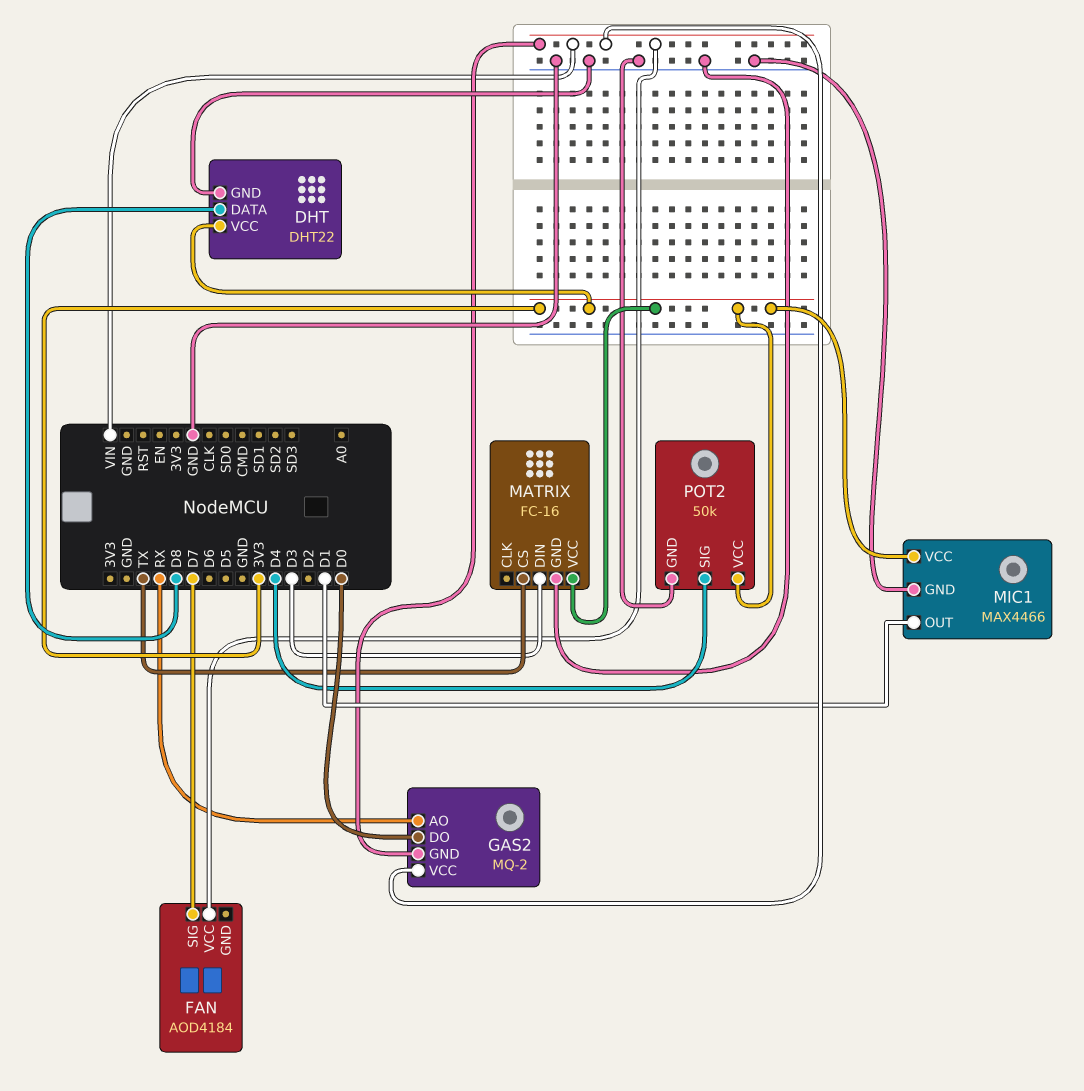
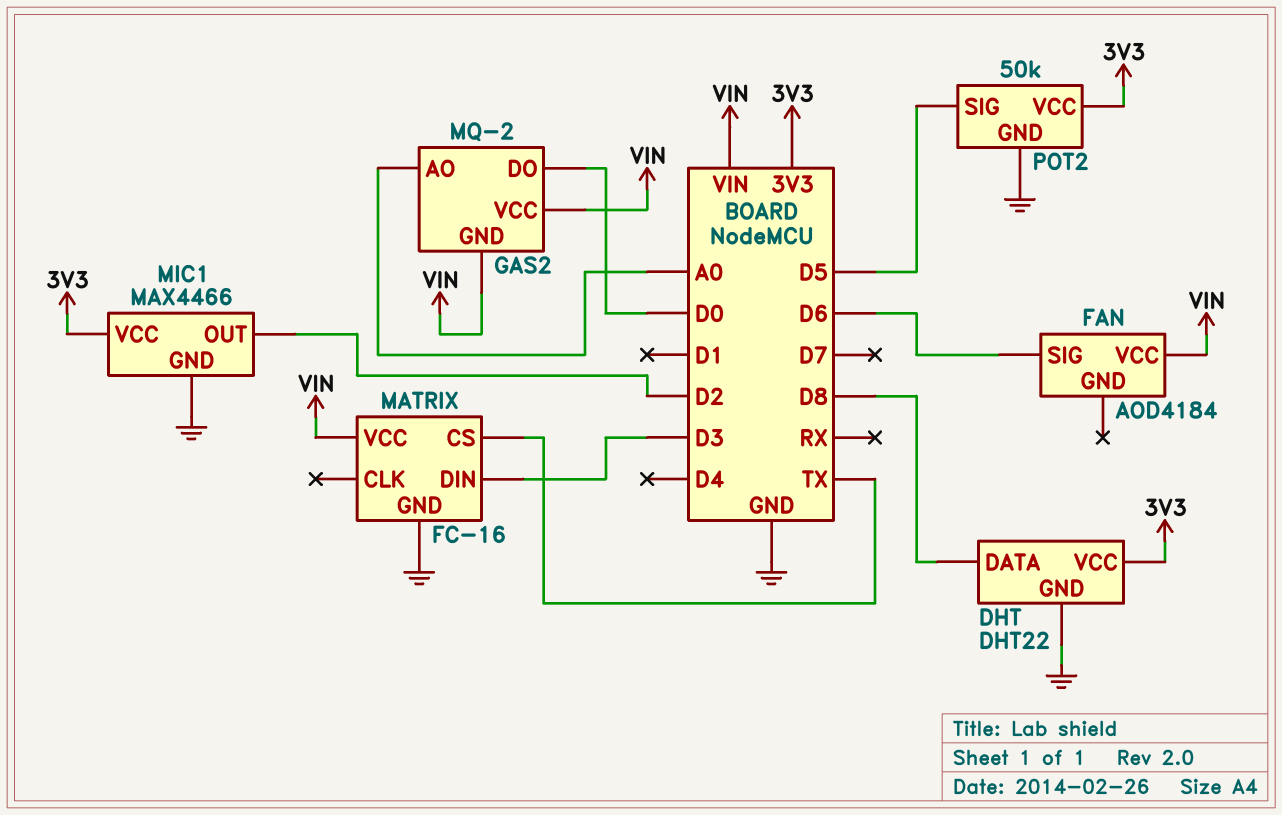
FAN pin SIG: D7 -> D6
GAS2 pin AO: RX -> A0
MATRIX pin VCC: 3V3 -> VIN
MIC1 pin OUT: D1 -> D2
POT2 pin SIG: D4 -> D5

